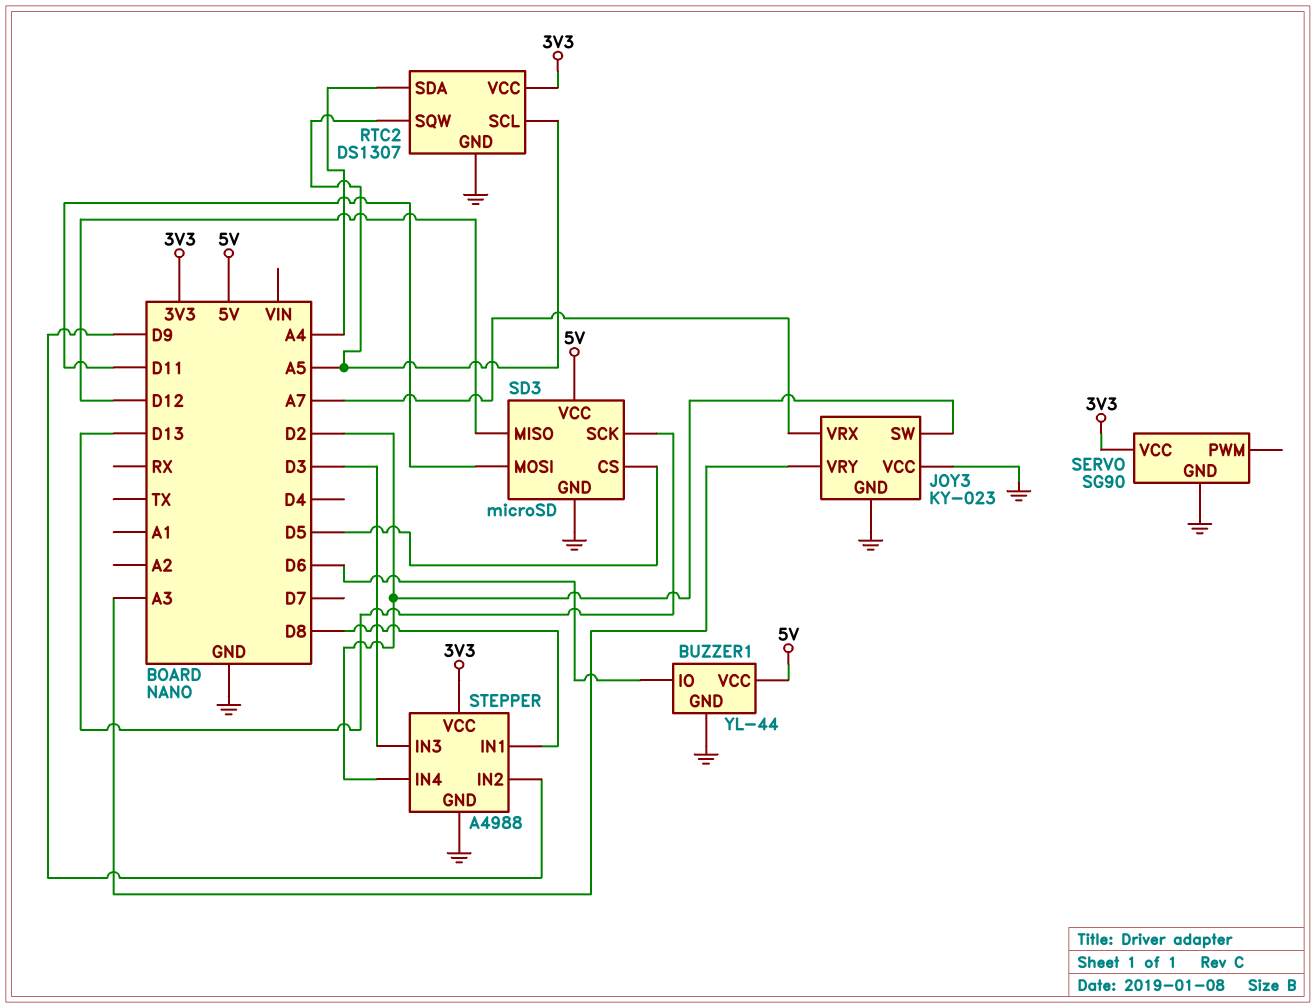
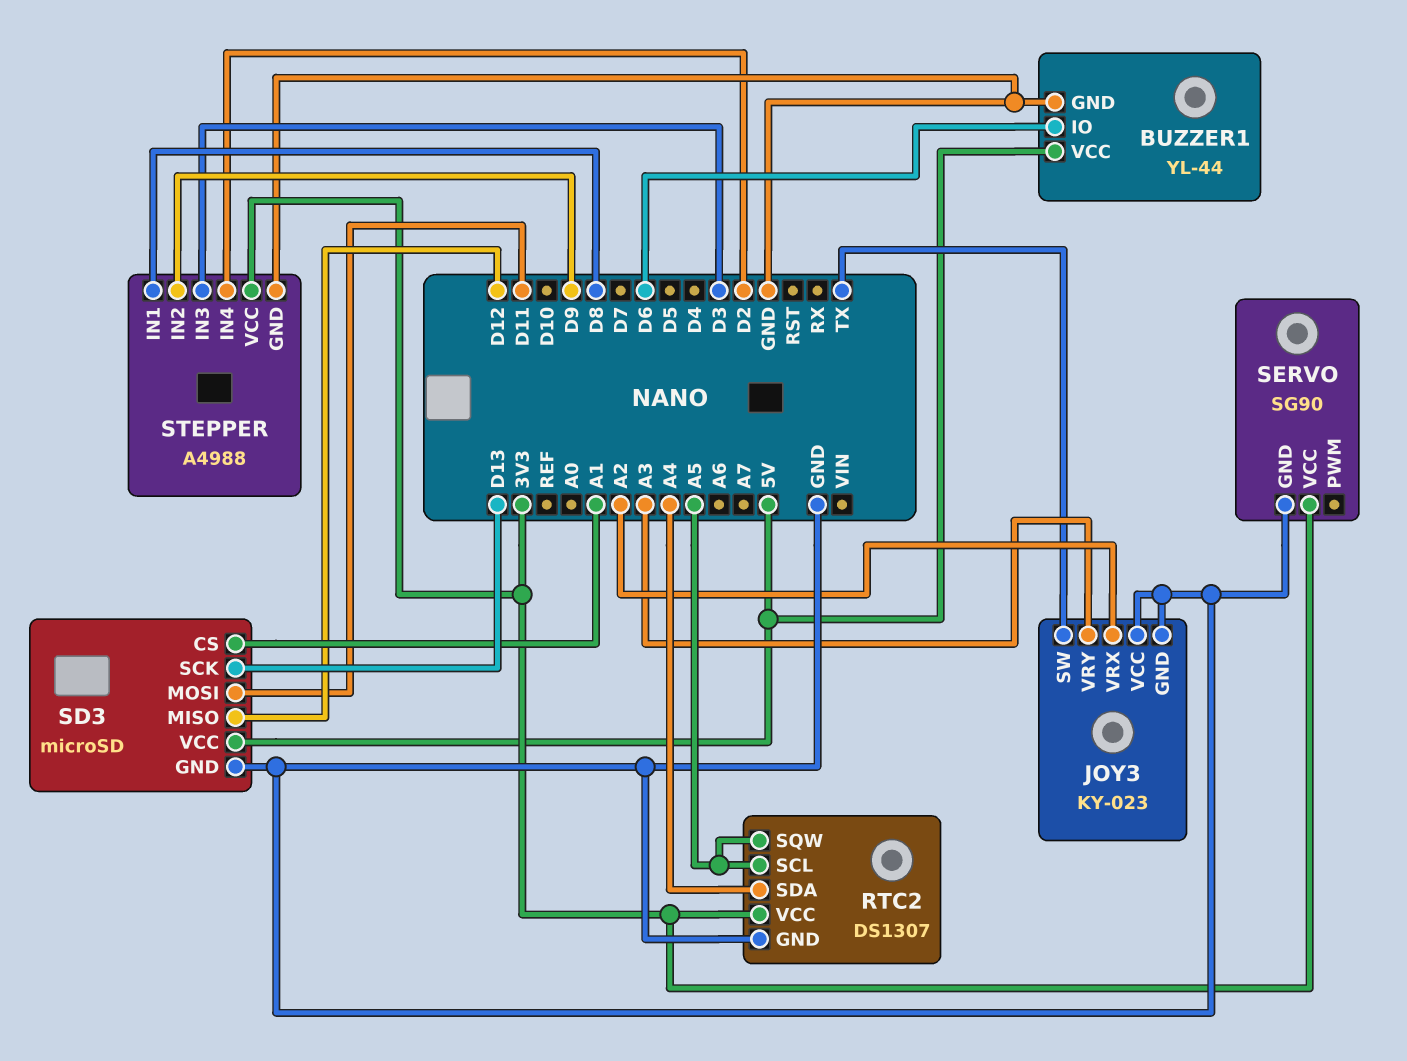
JOY3 pin SW: D2 -> TX
JOY3 pin VRX: A7 -> A2
SD3 pin CS: D5 -> A1

